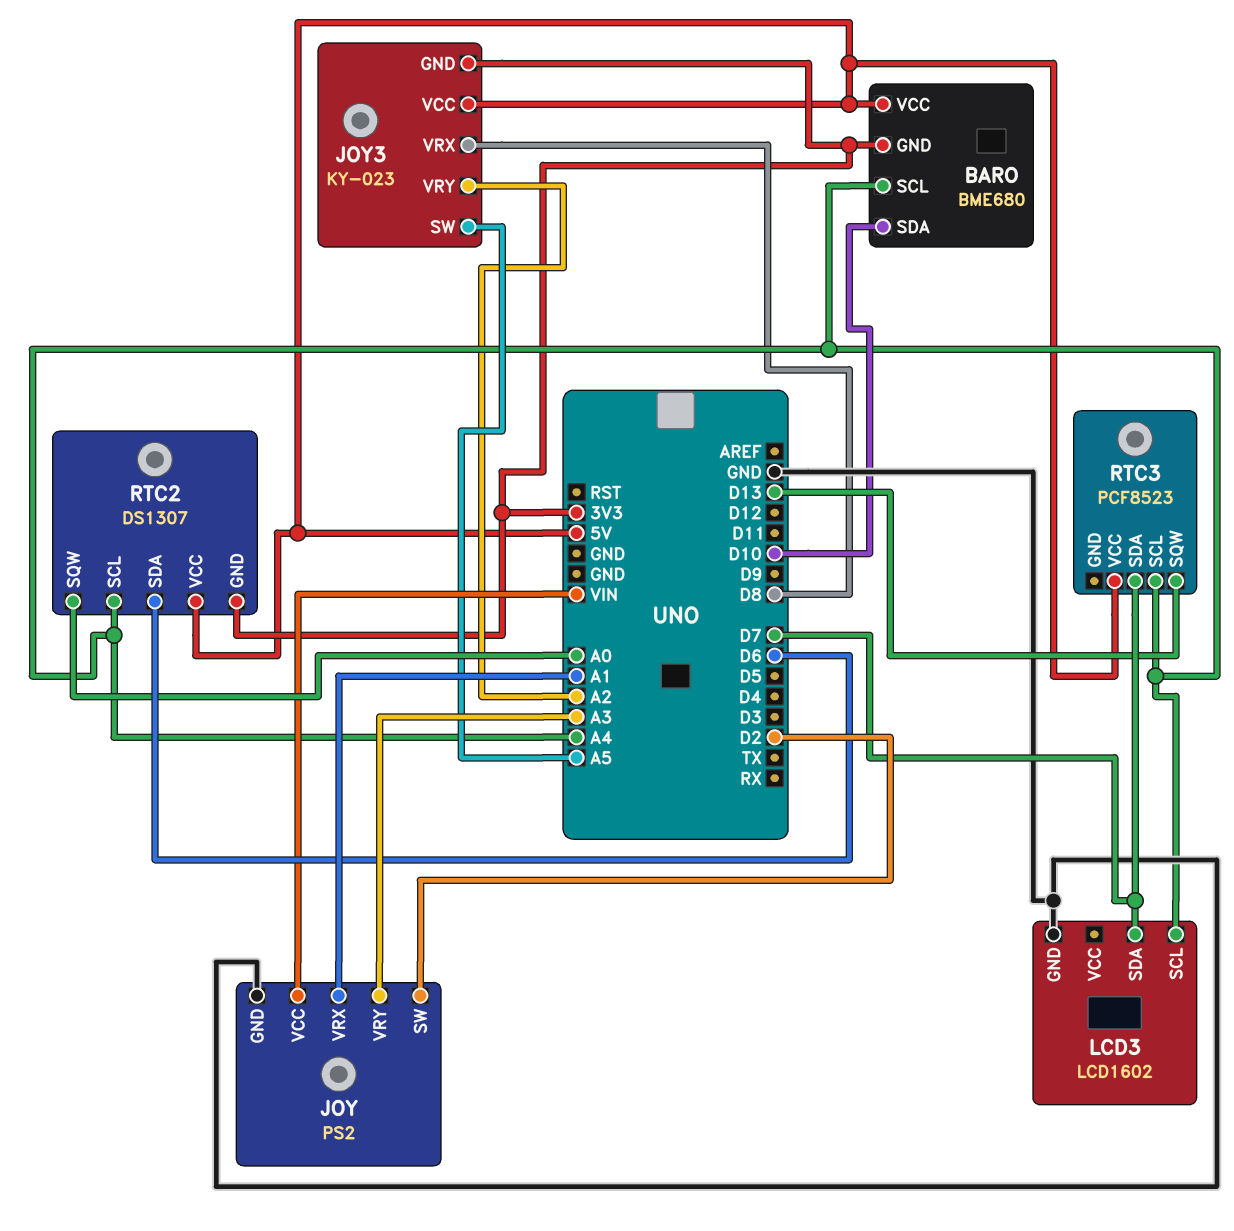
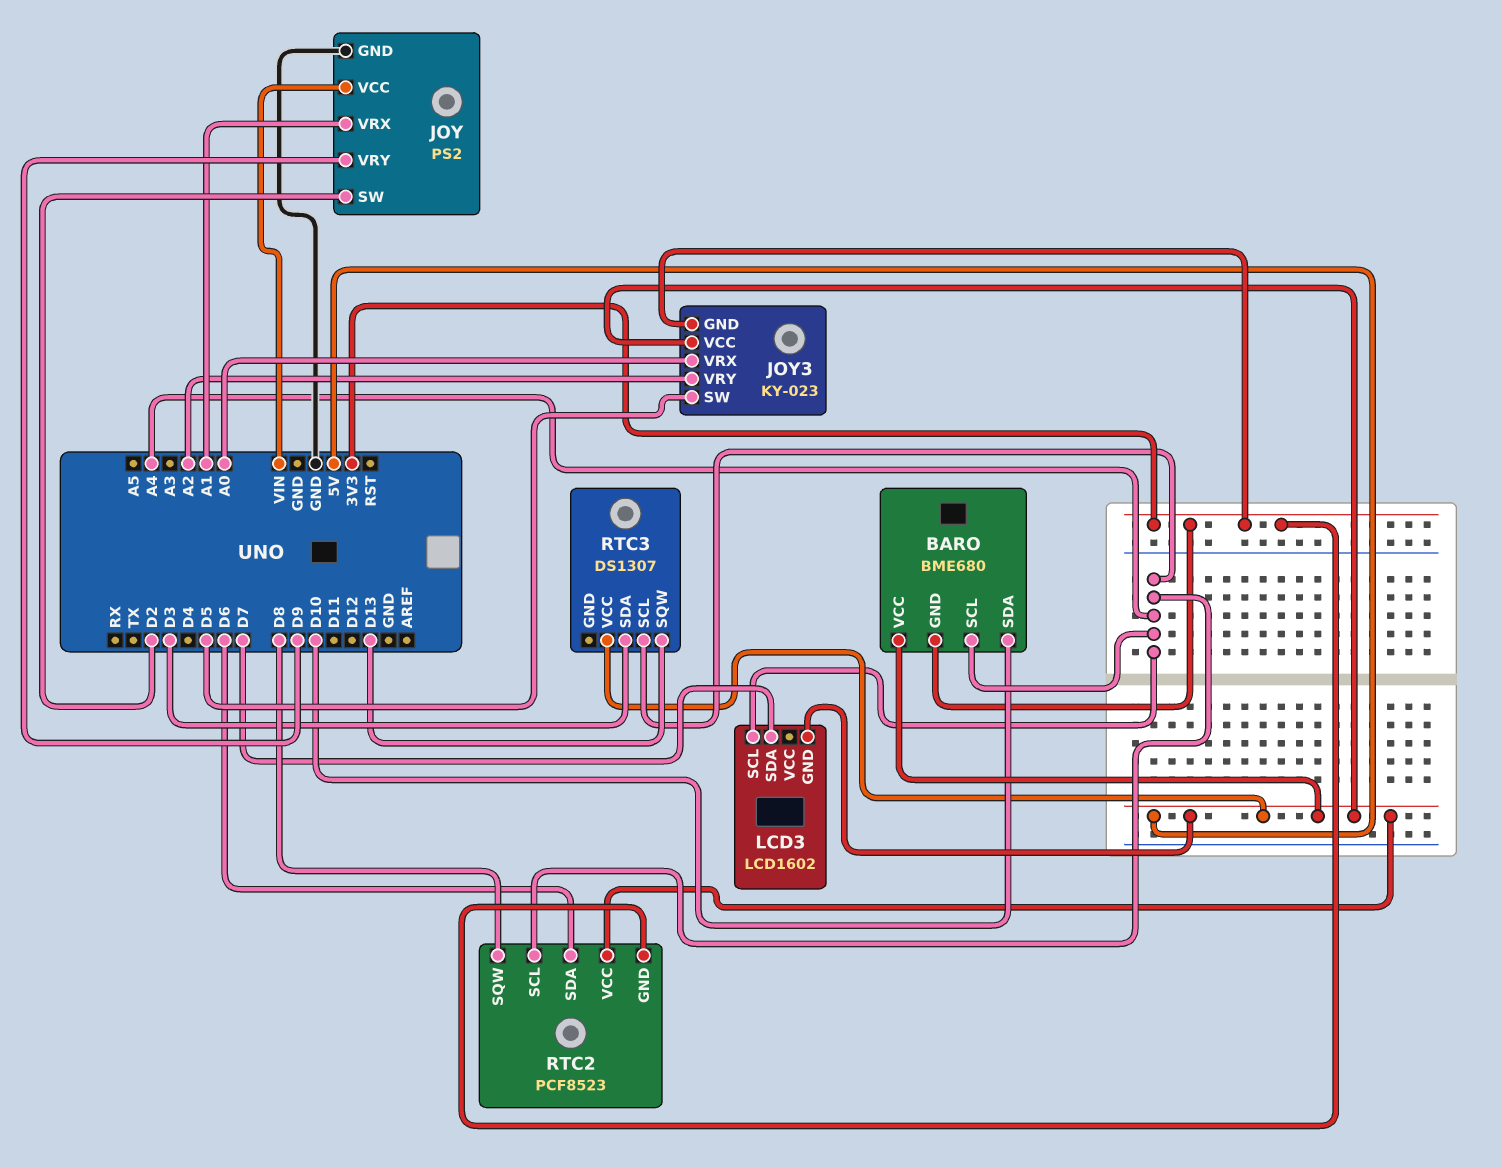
JOY pin VRY: A3 -> D9
JOY3 pin SW: A5 -> D5
JOY3 pin VRX: D8 -> A0
LCD3 pin GND: GND -> 5V
RTC2: DS1307 -> PCF8523
RTC2 pin SQW: A0 -> D8
RTC3: PCF8523 -> DS1307
RTC3 pin SDA: D7 -> D3

